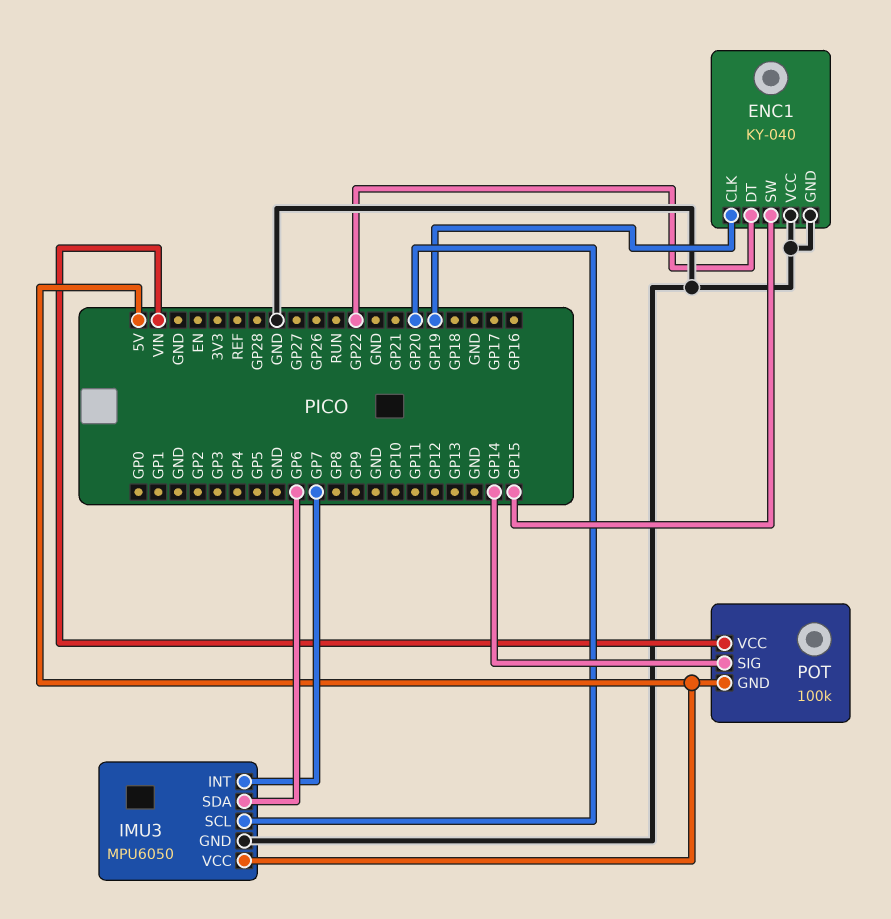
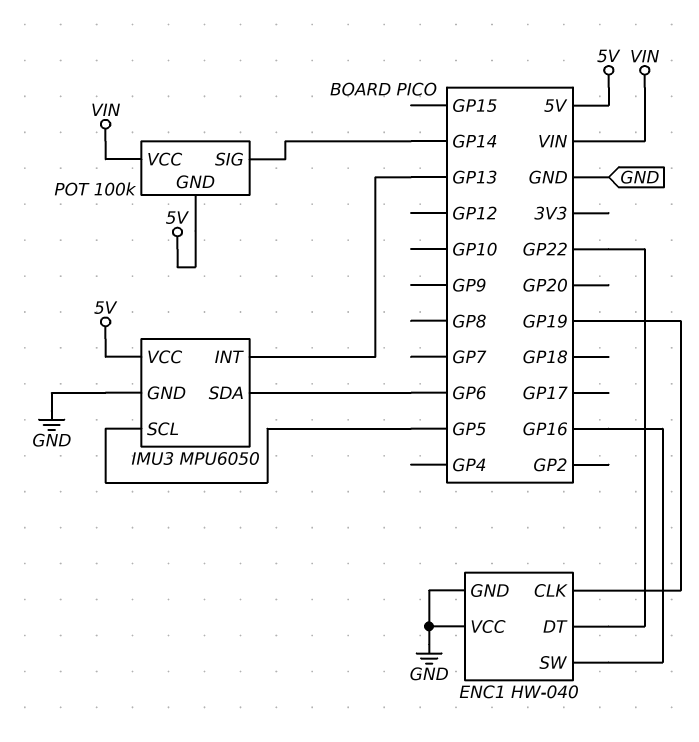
ENC1: KY-040 -> HW-040
ENC1 pin SW: GP15 -> GP16
IMU3 pin INT: GP7 -> GP13
IMU3 pin SCL: GP20 -> GP5

